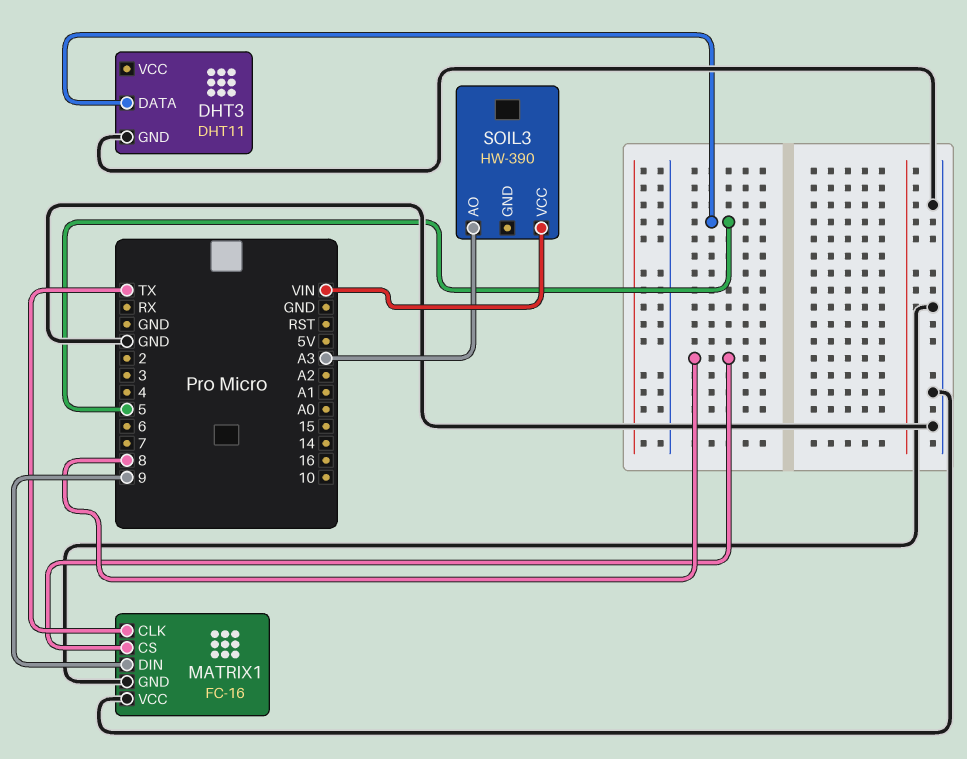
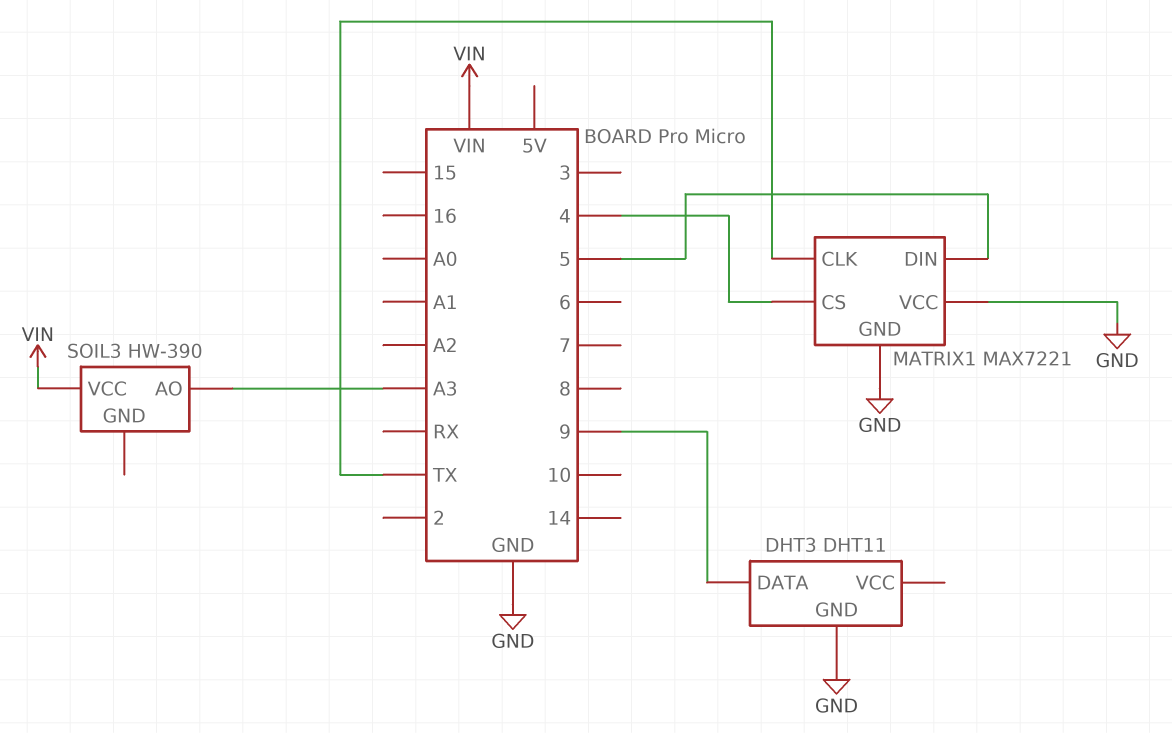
DHT3 pin DATA: 5 -> 9
MATRIX1: FC-16 -> MAX7221
MATRIX1 pin CS: 8 -> 4
MATRIX1 pin DIN: 9 -> 5

